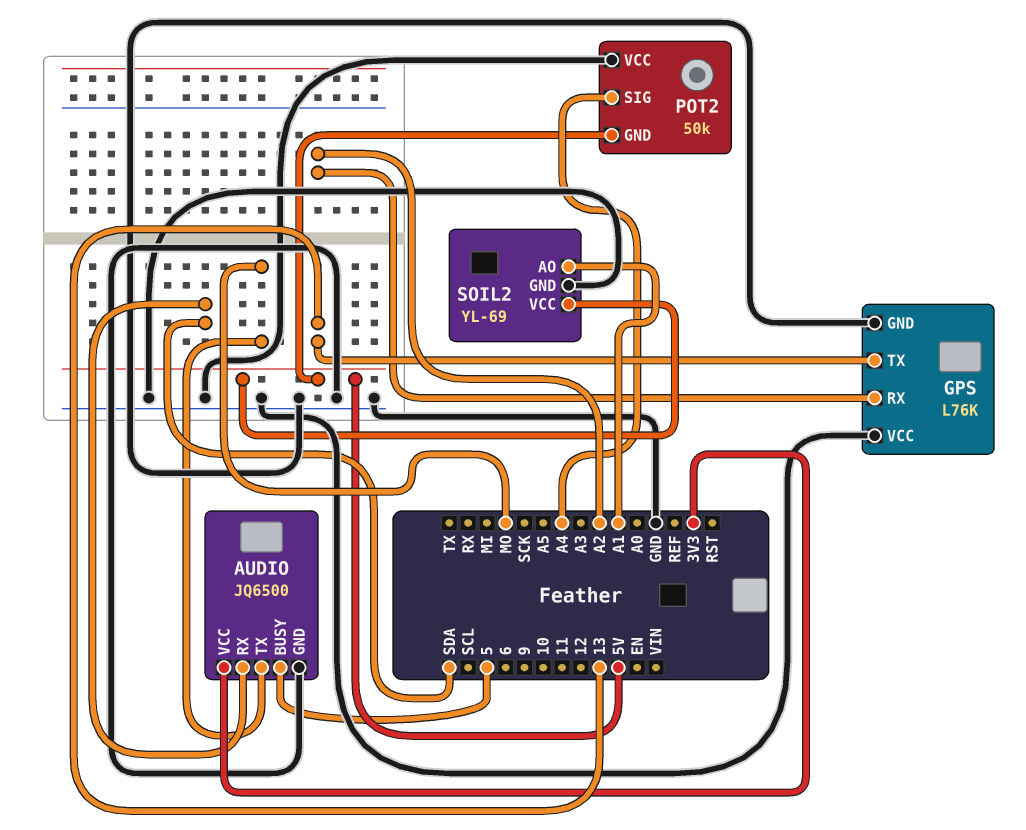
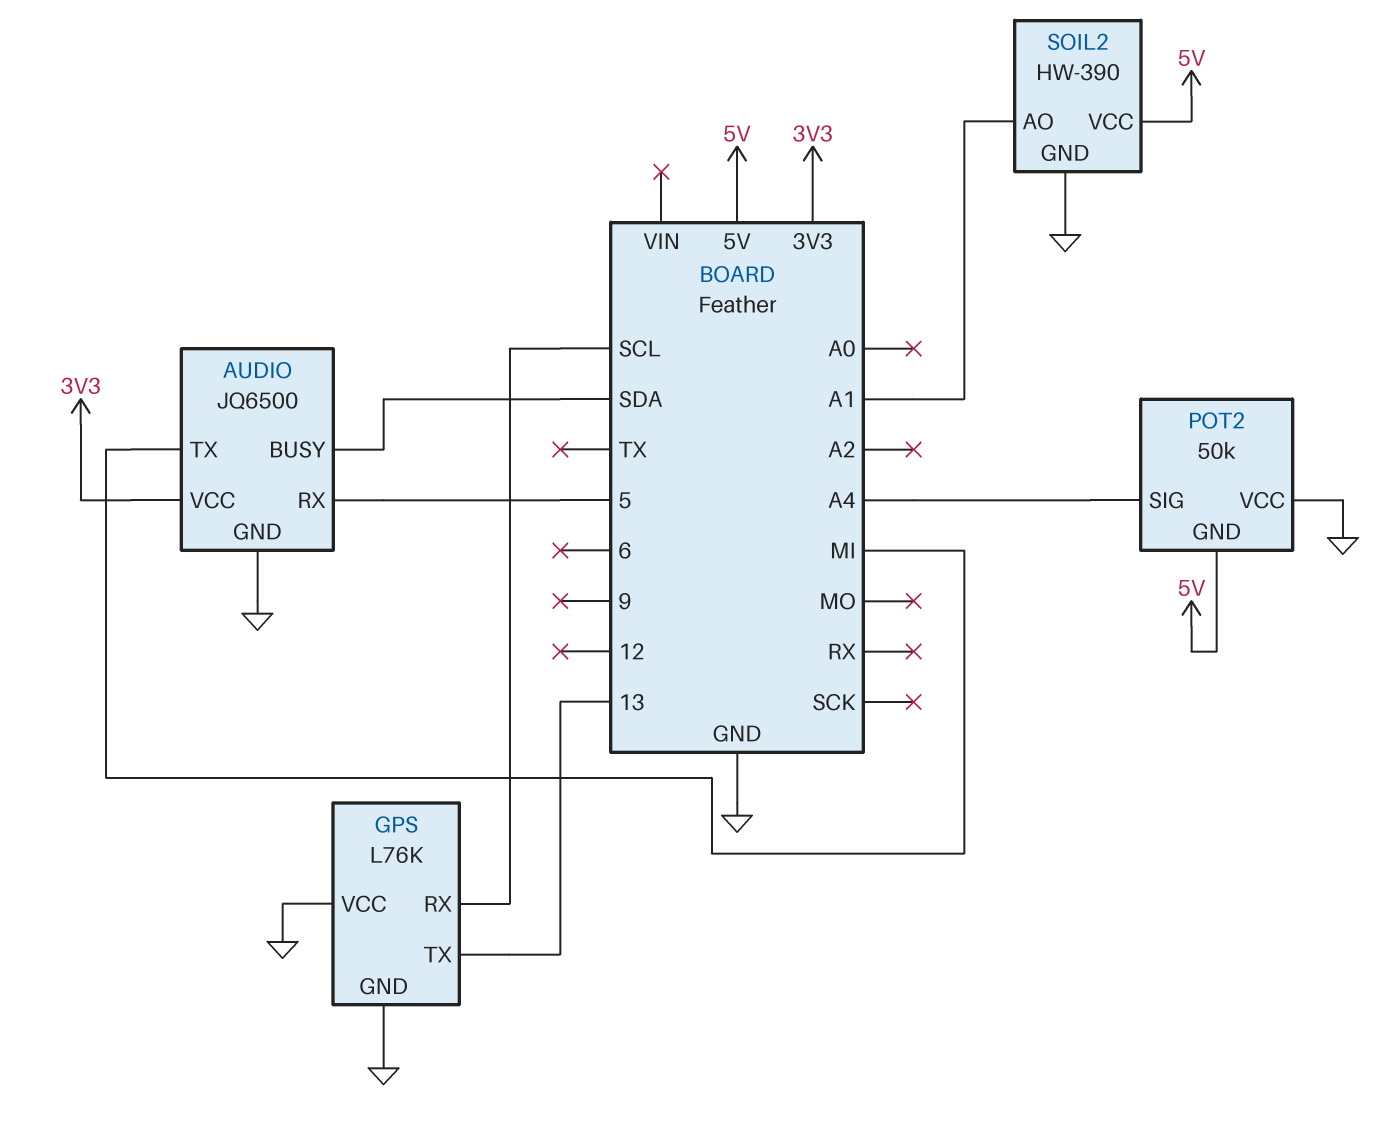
AUDIO pin BUSY: 5 -> SDA
AUDIO pin RX: SDA -> 5
AUDIO pin TX: MO -> MI
GPS pin RX: A2 -> SCL
SOIL2: YL-69 -> HW-390

